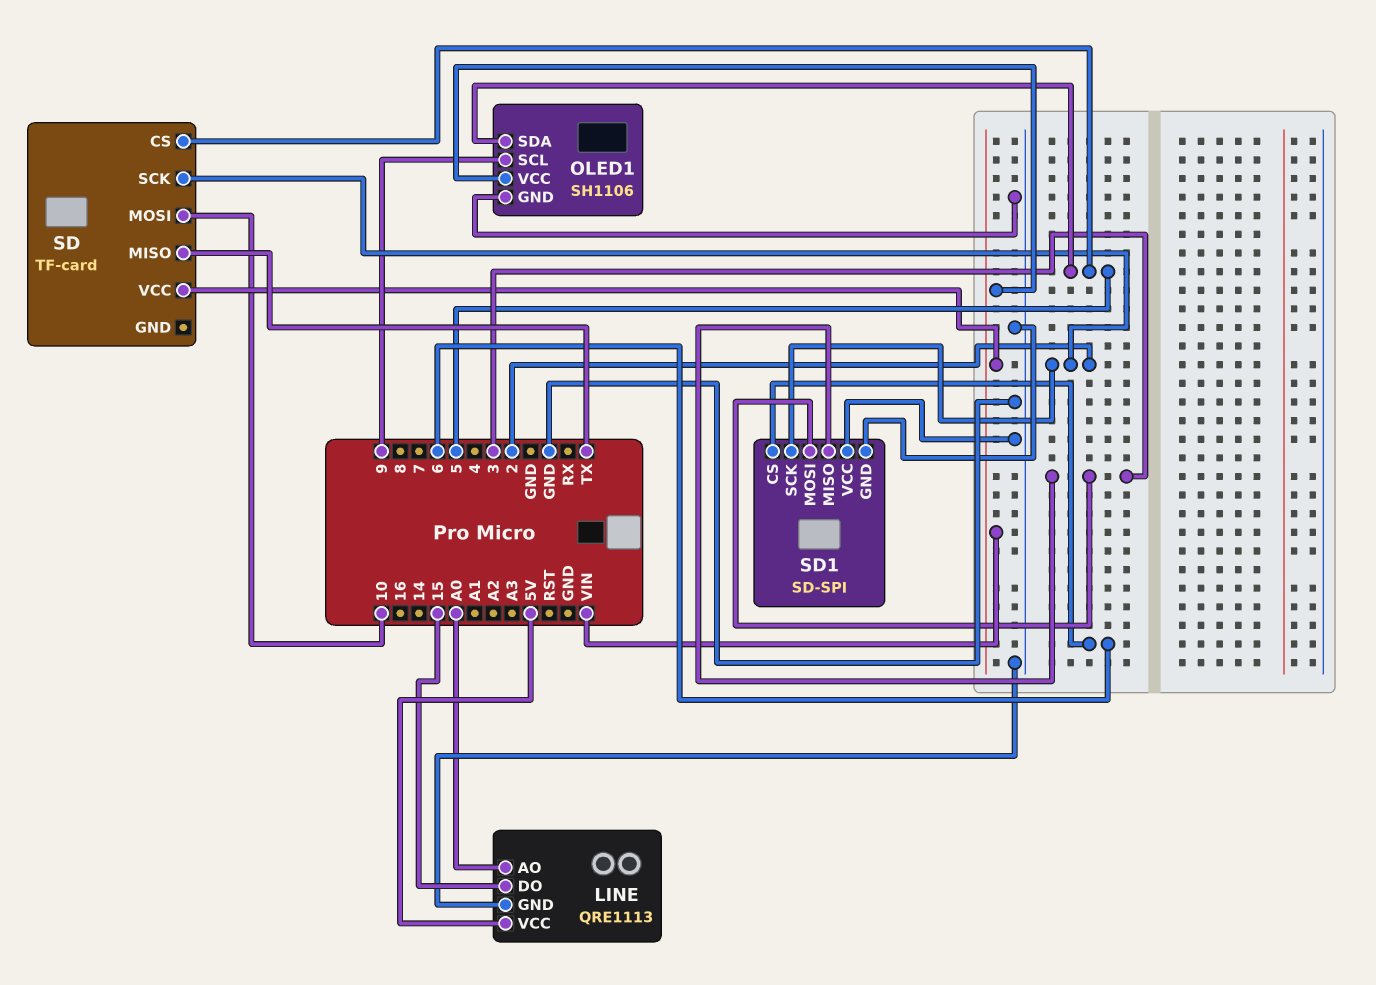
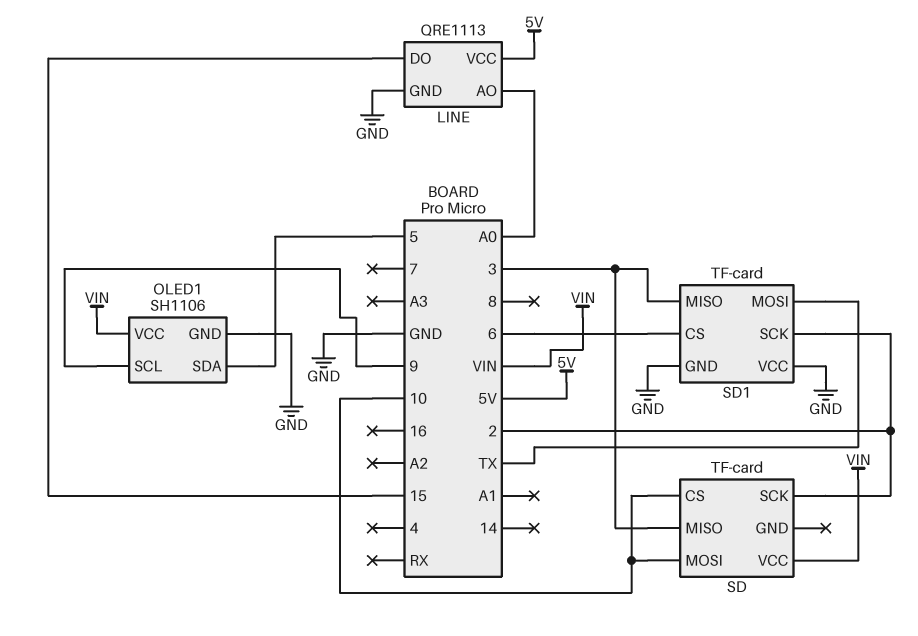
SD pin CS: 5 -> 10
SD pin MISO: TX -> 3
SD1: SD-SPI -> TF-card
SD1 pin MOSI: 3 -> TX

